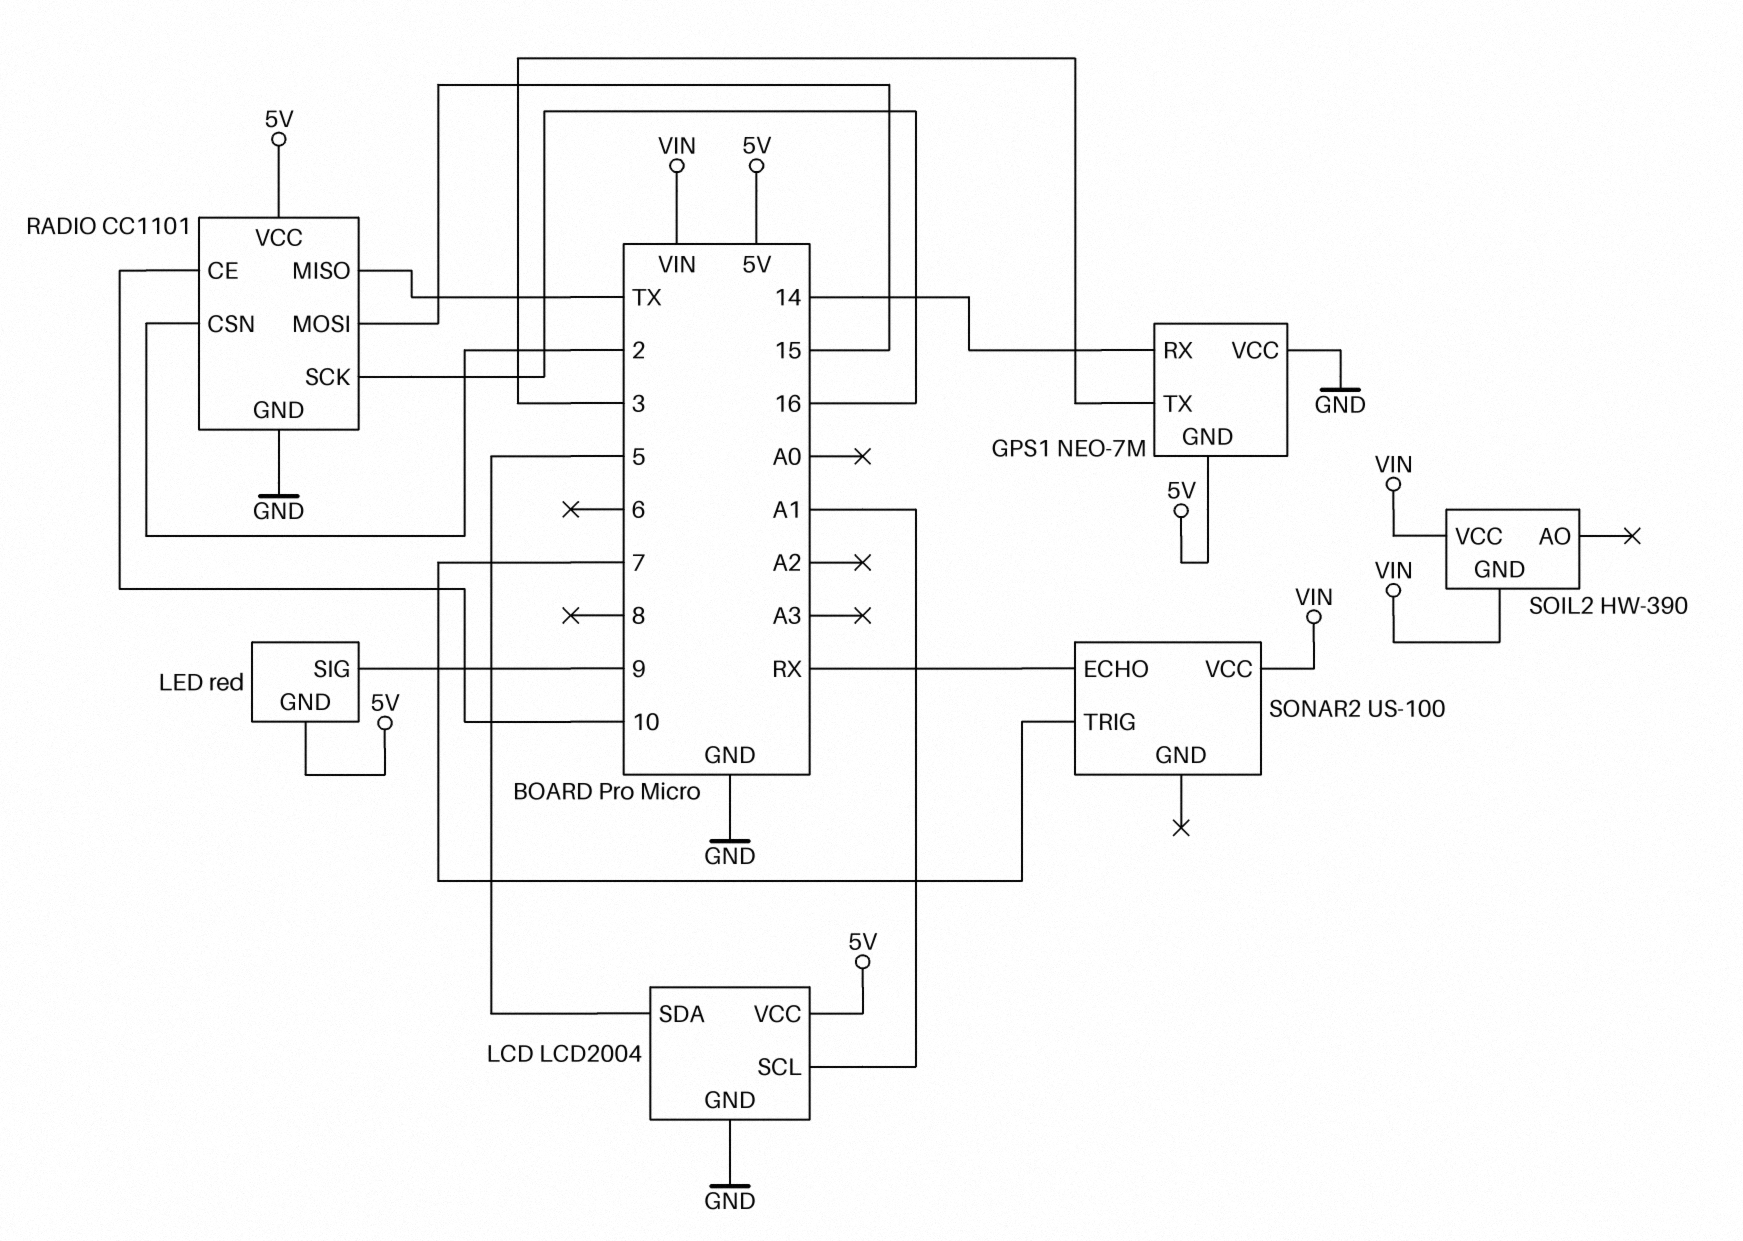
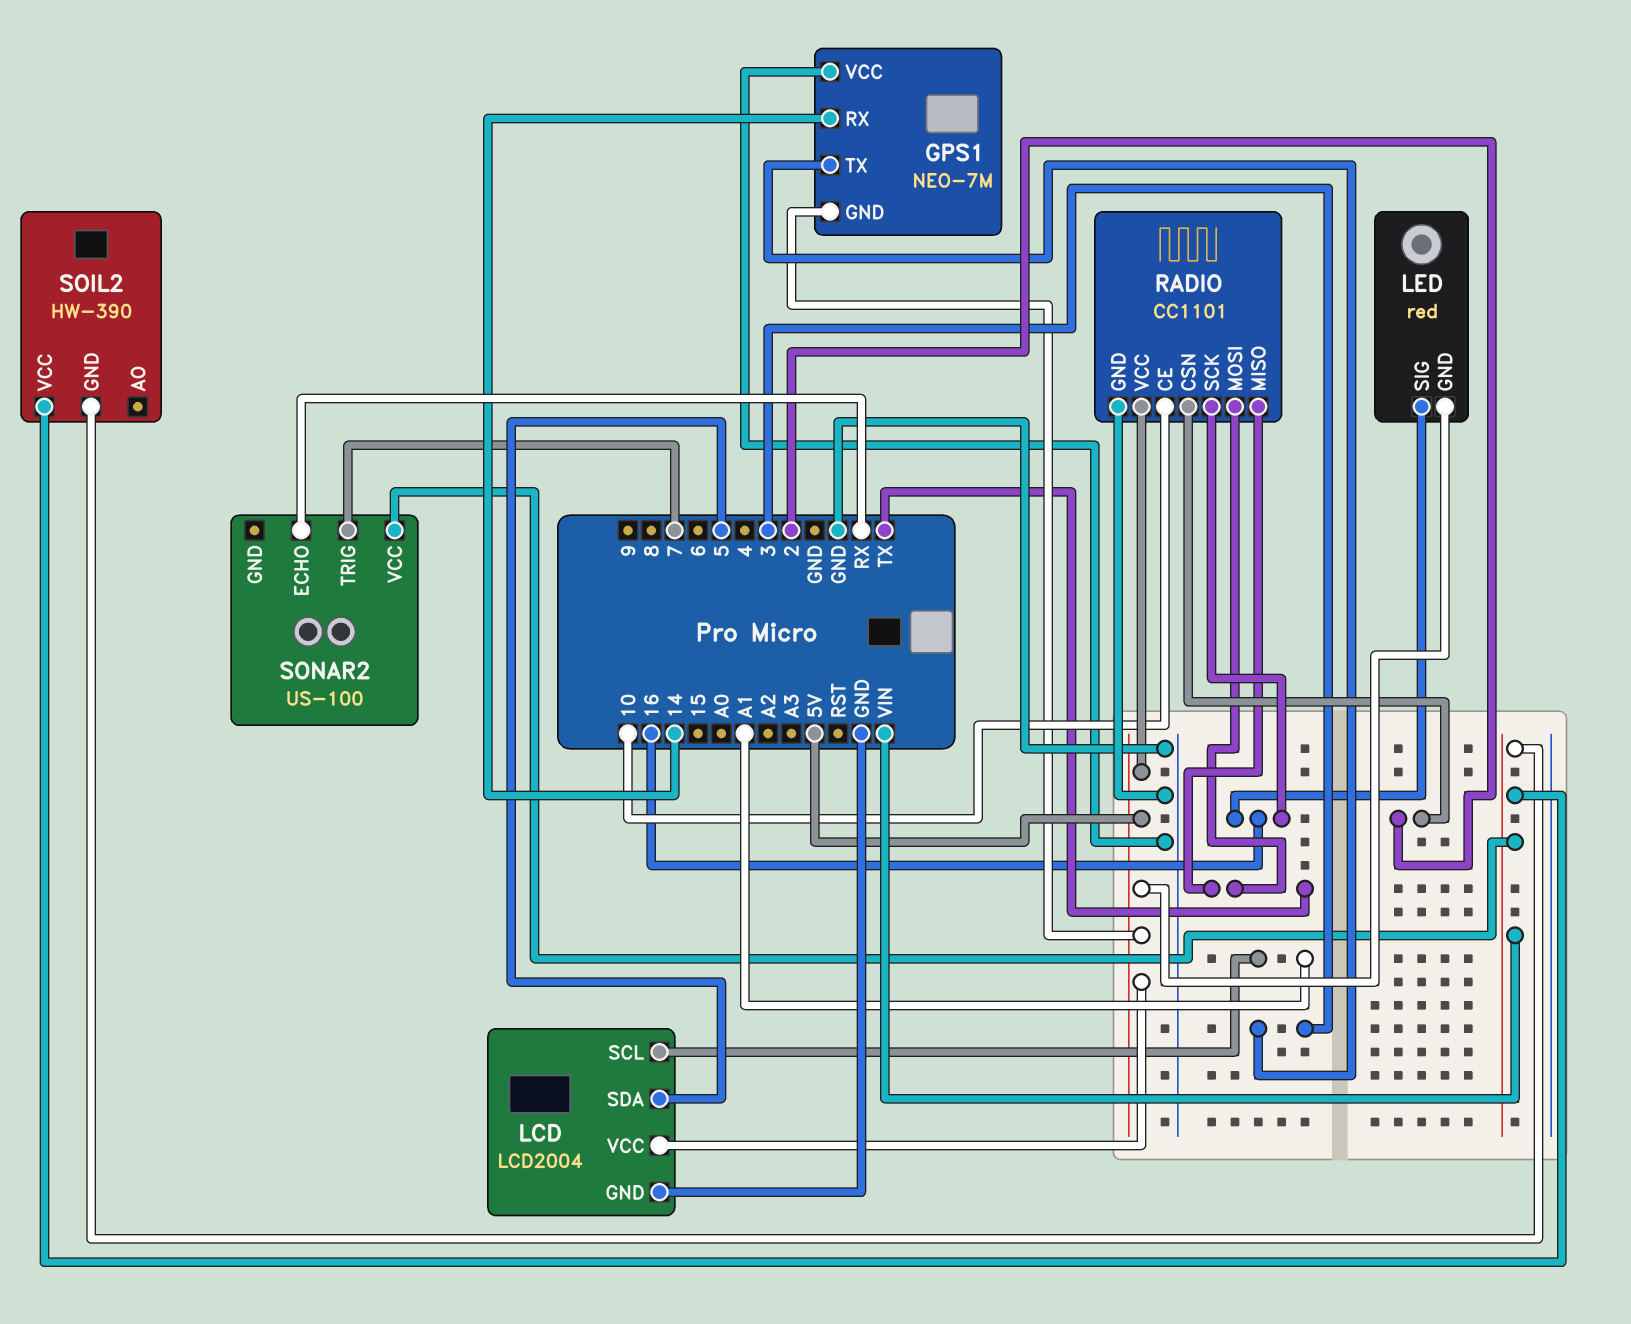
LED pin SIG: 9 -> 16
RADIO pin MOSI: 15 -> TX

